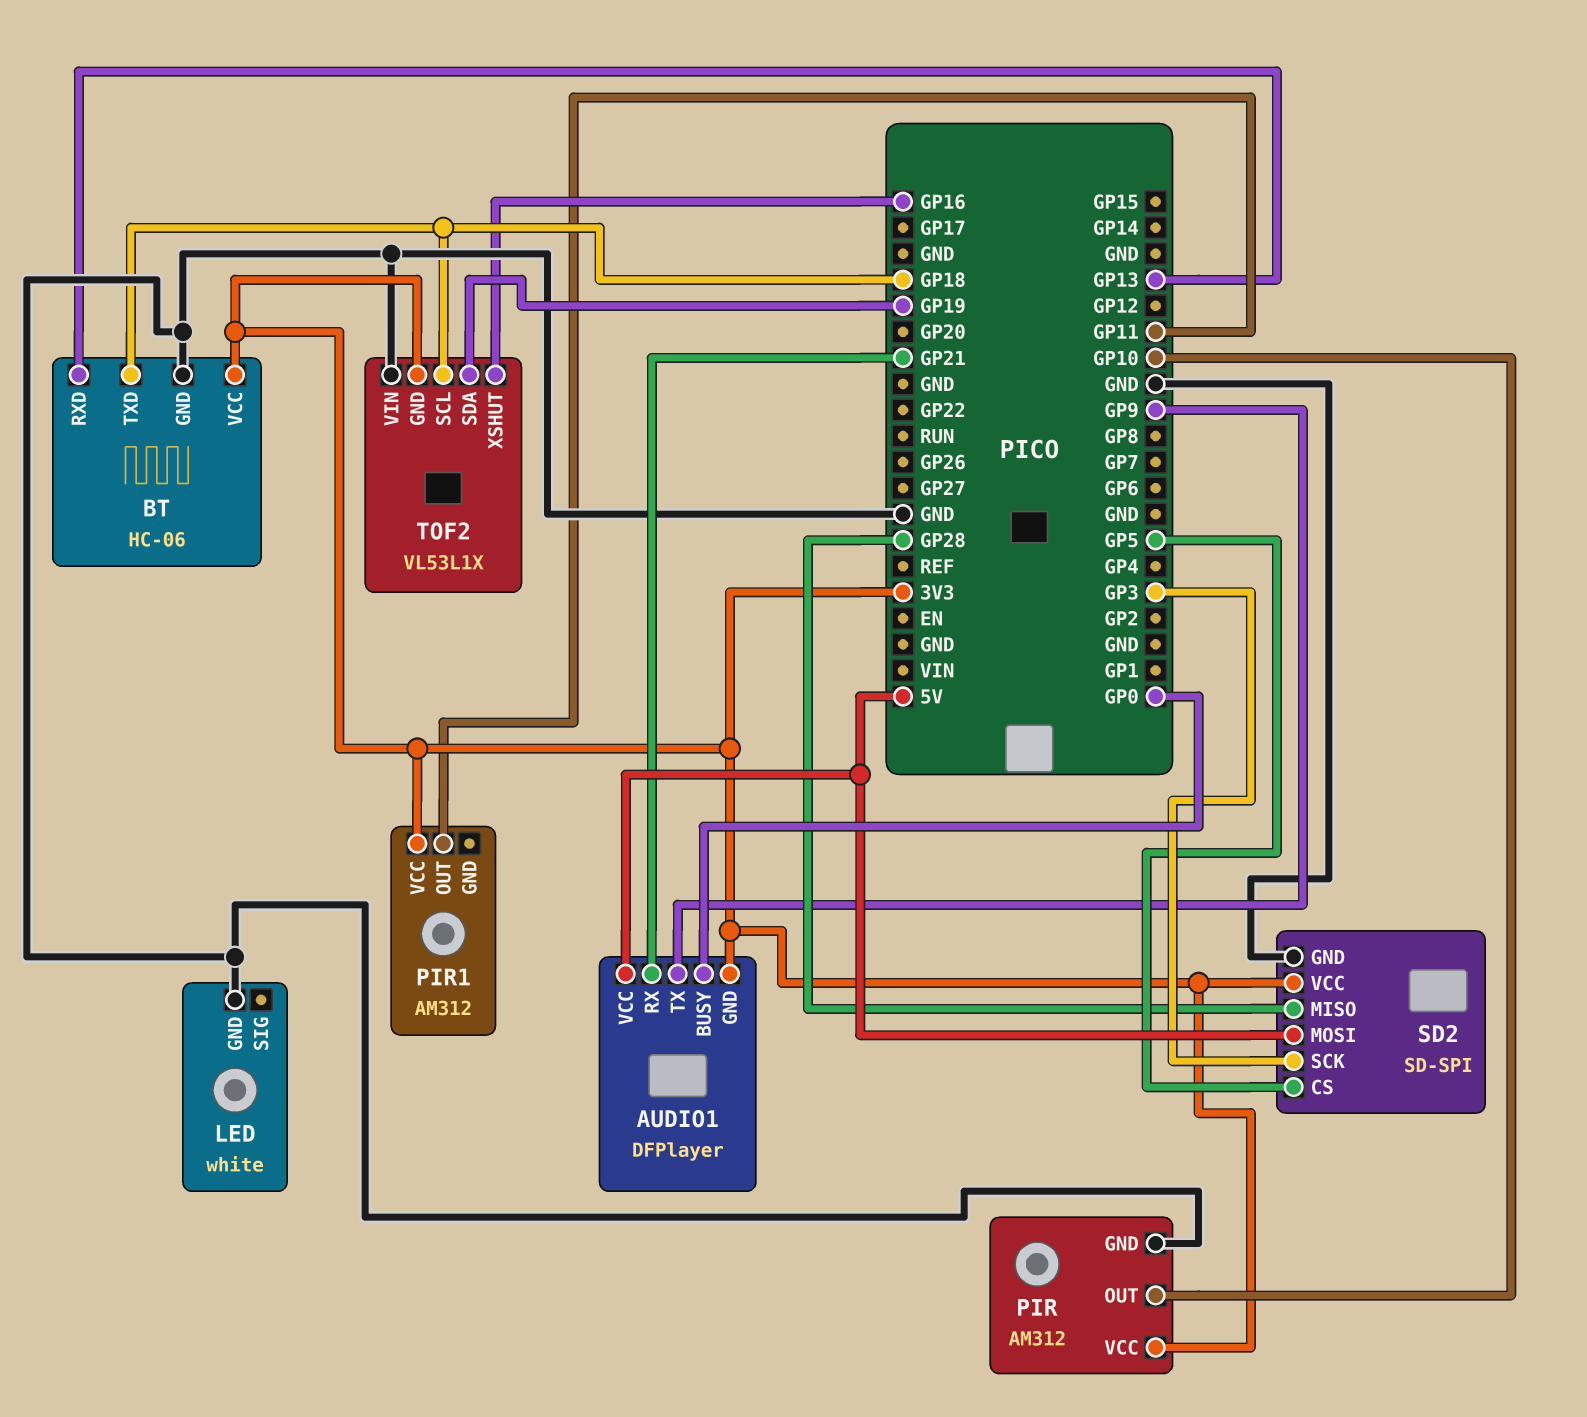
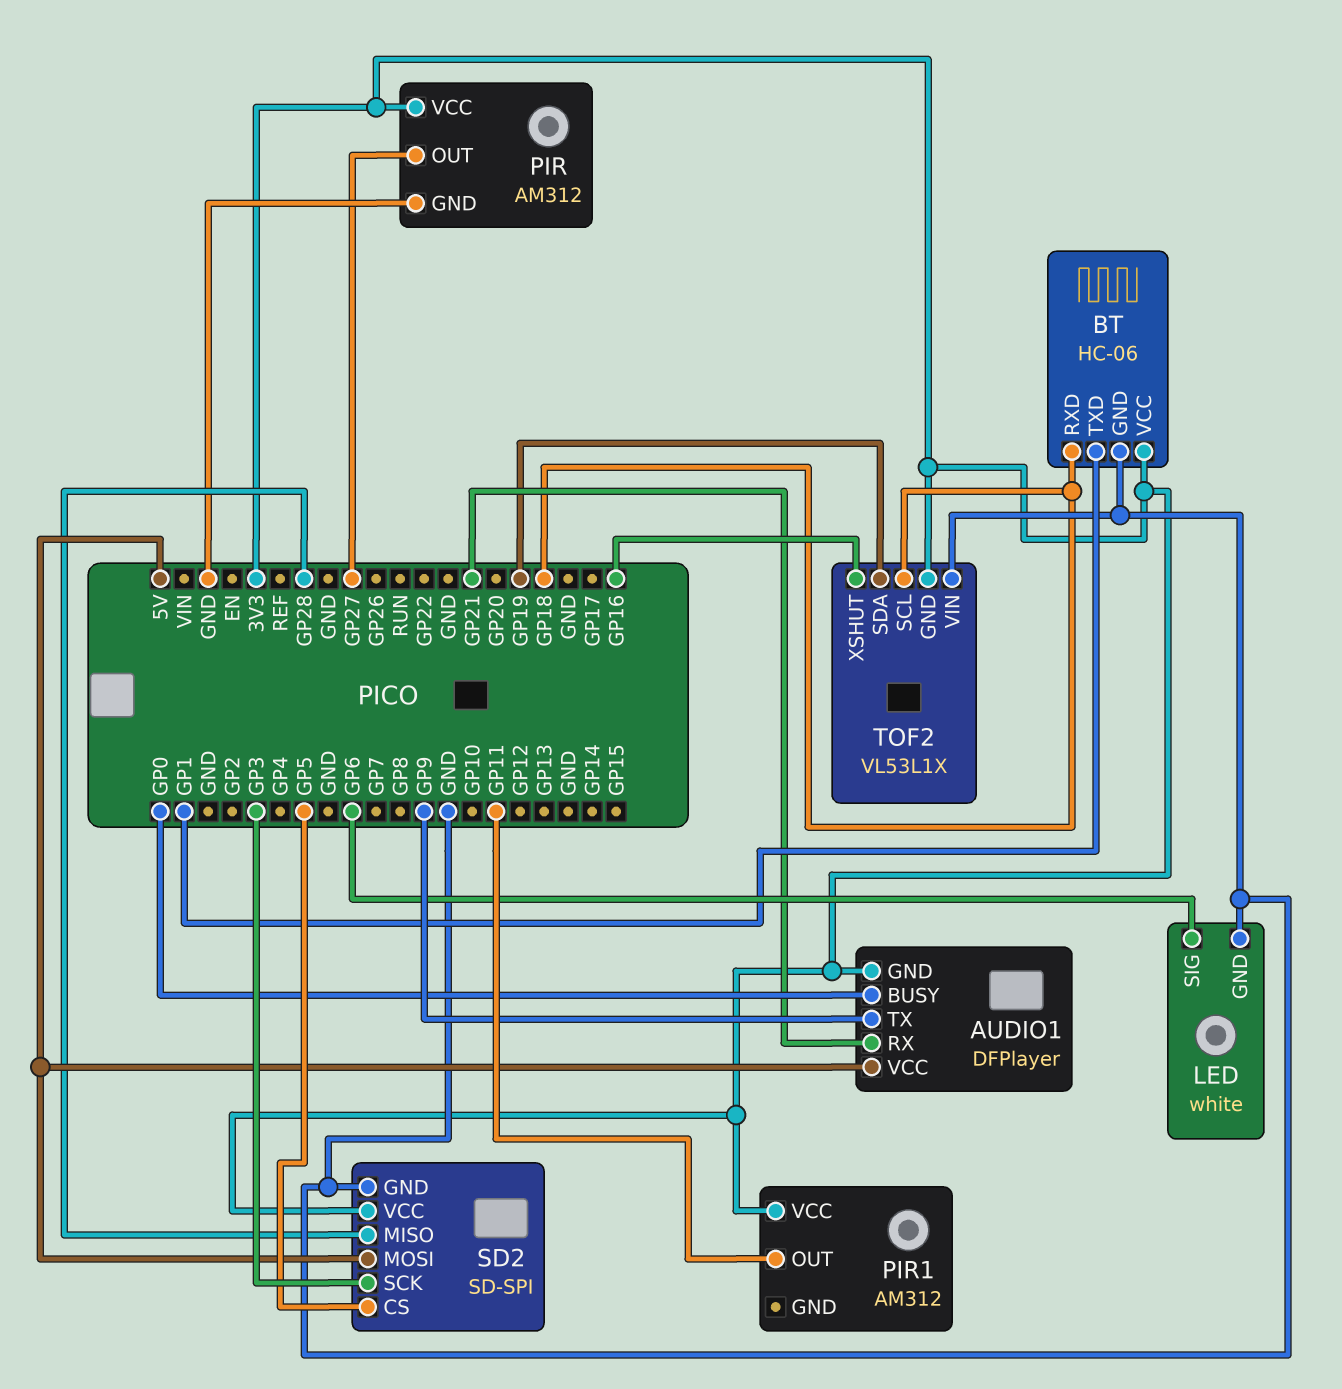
BT pin RXD: GP13 -> GP18
BT pin TXD: GP18 -> GP1
LED pin SIG: none -> GP6
PIR pin OUT: GP10 -> GP27

